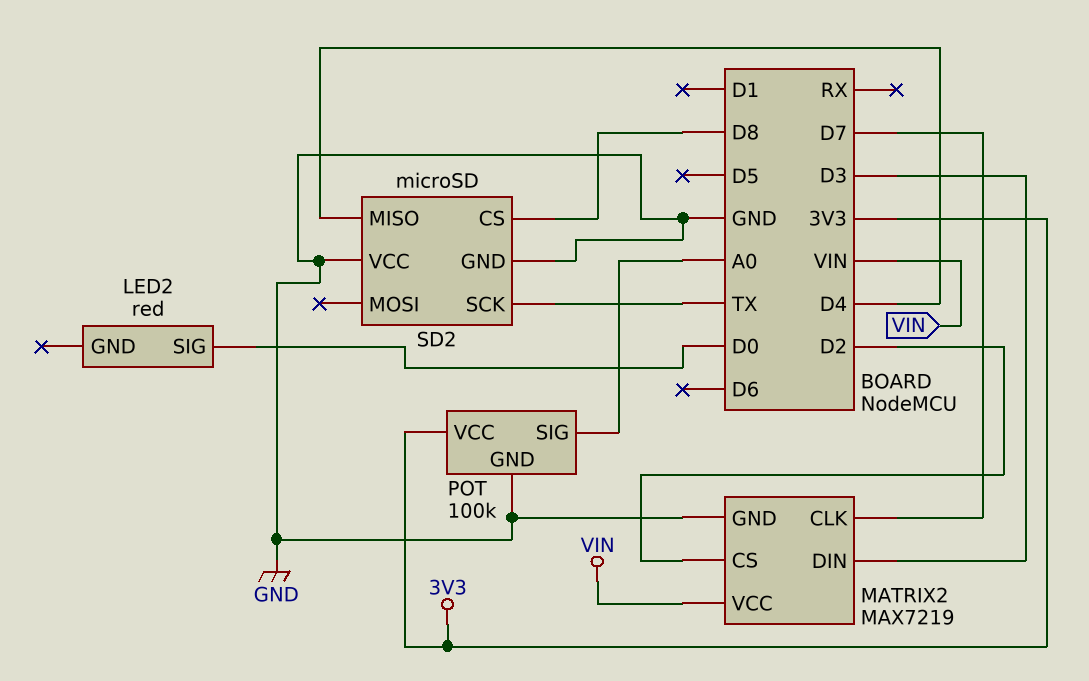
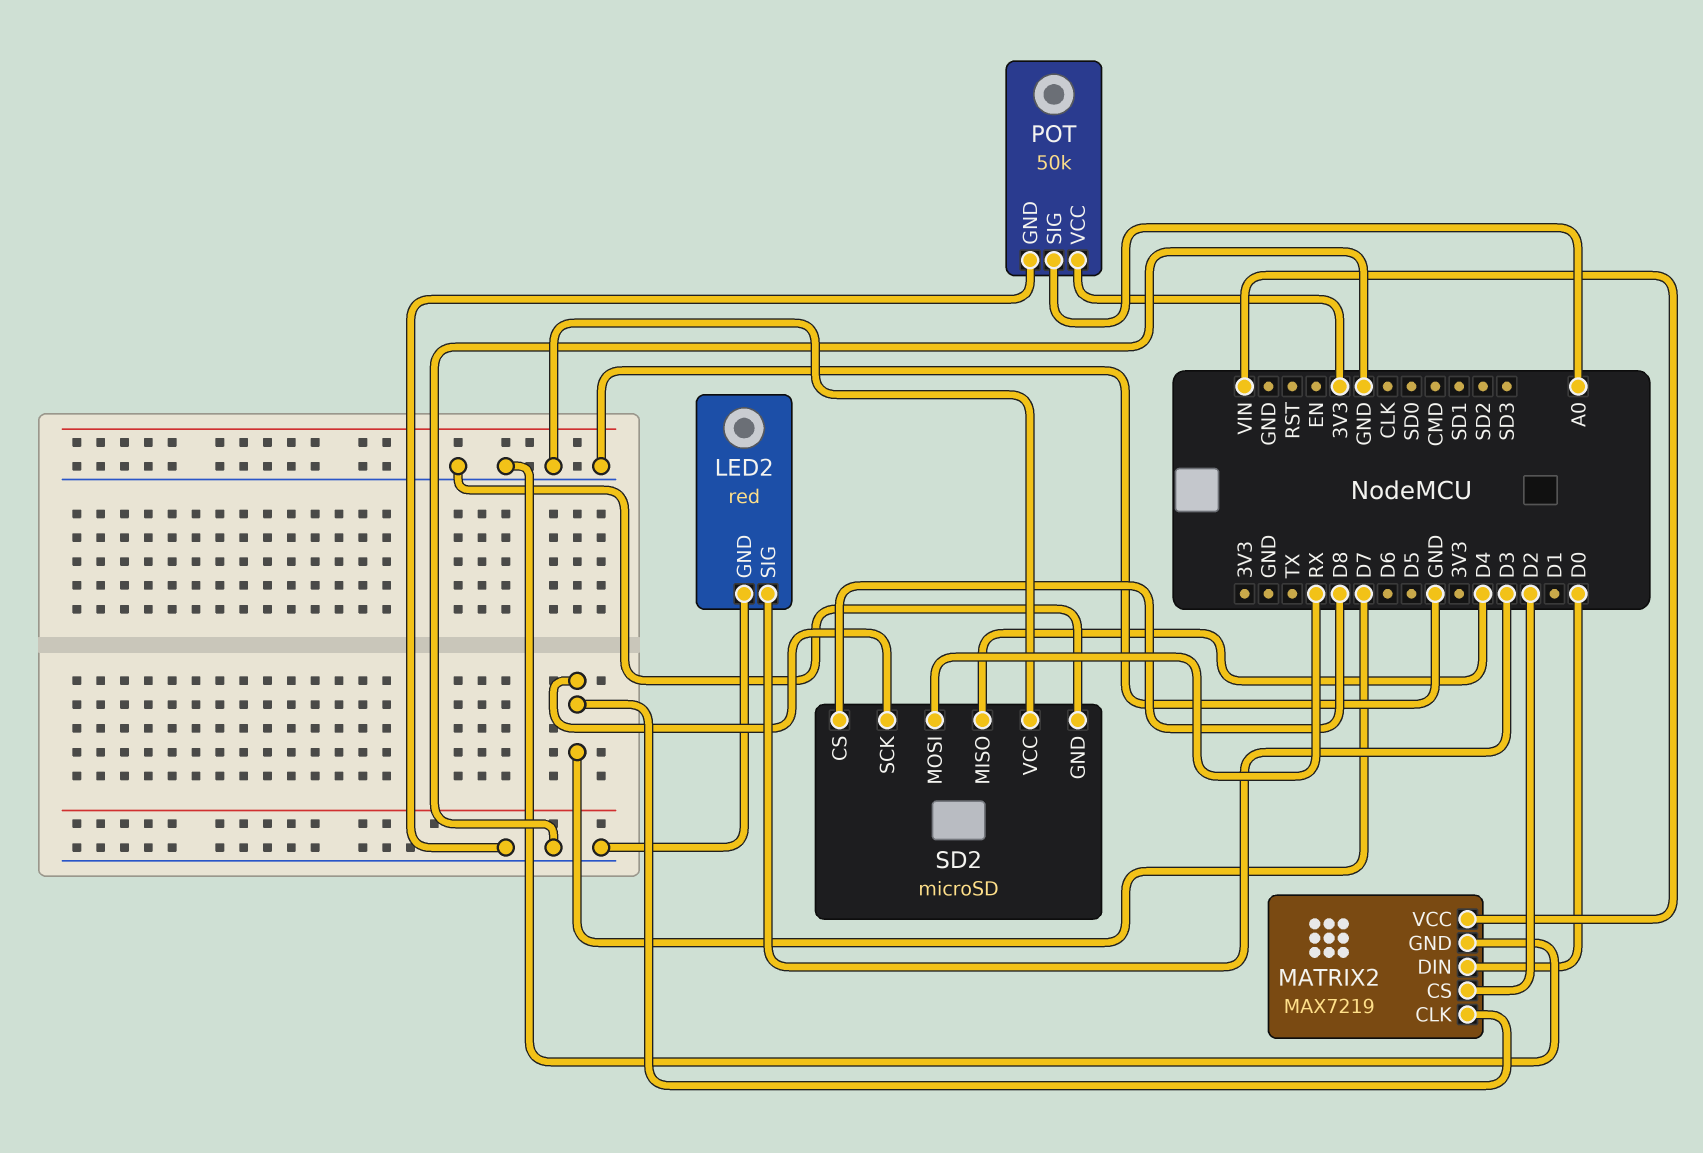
LED2 pin GND: none -> GND
LED2 pin SIG: D0 -> D3
MATRIX2 pin DIN: D3 -> D0
POT: 100k -> 50k
SD2 pin MOSI: none -> RX
SD2 pin SCK: TX -> D7

